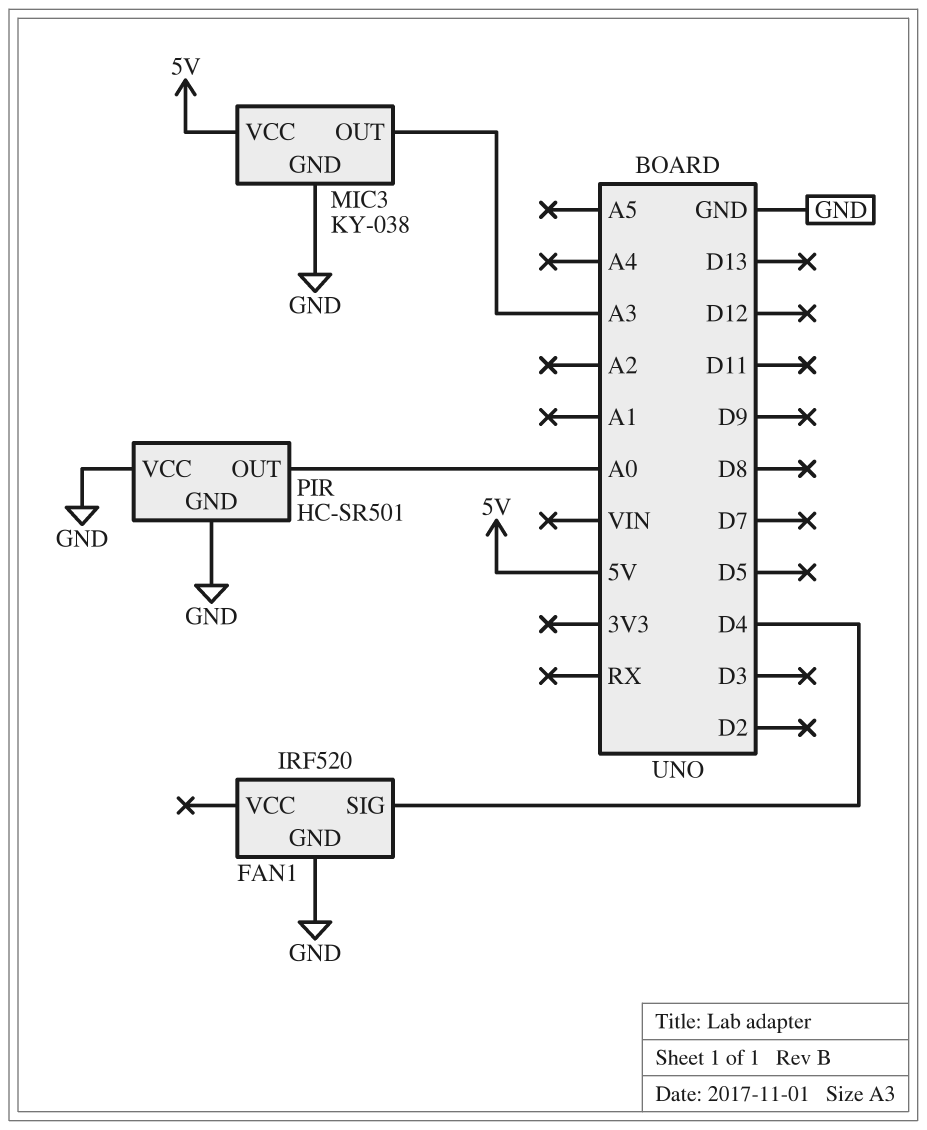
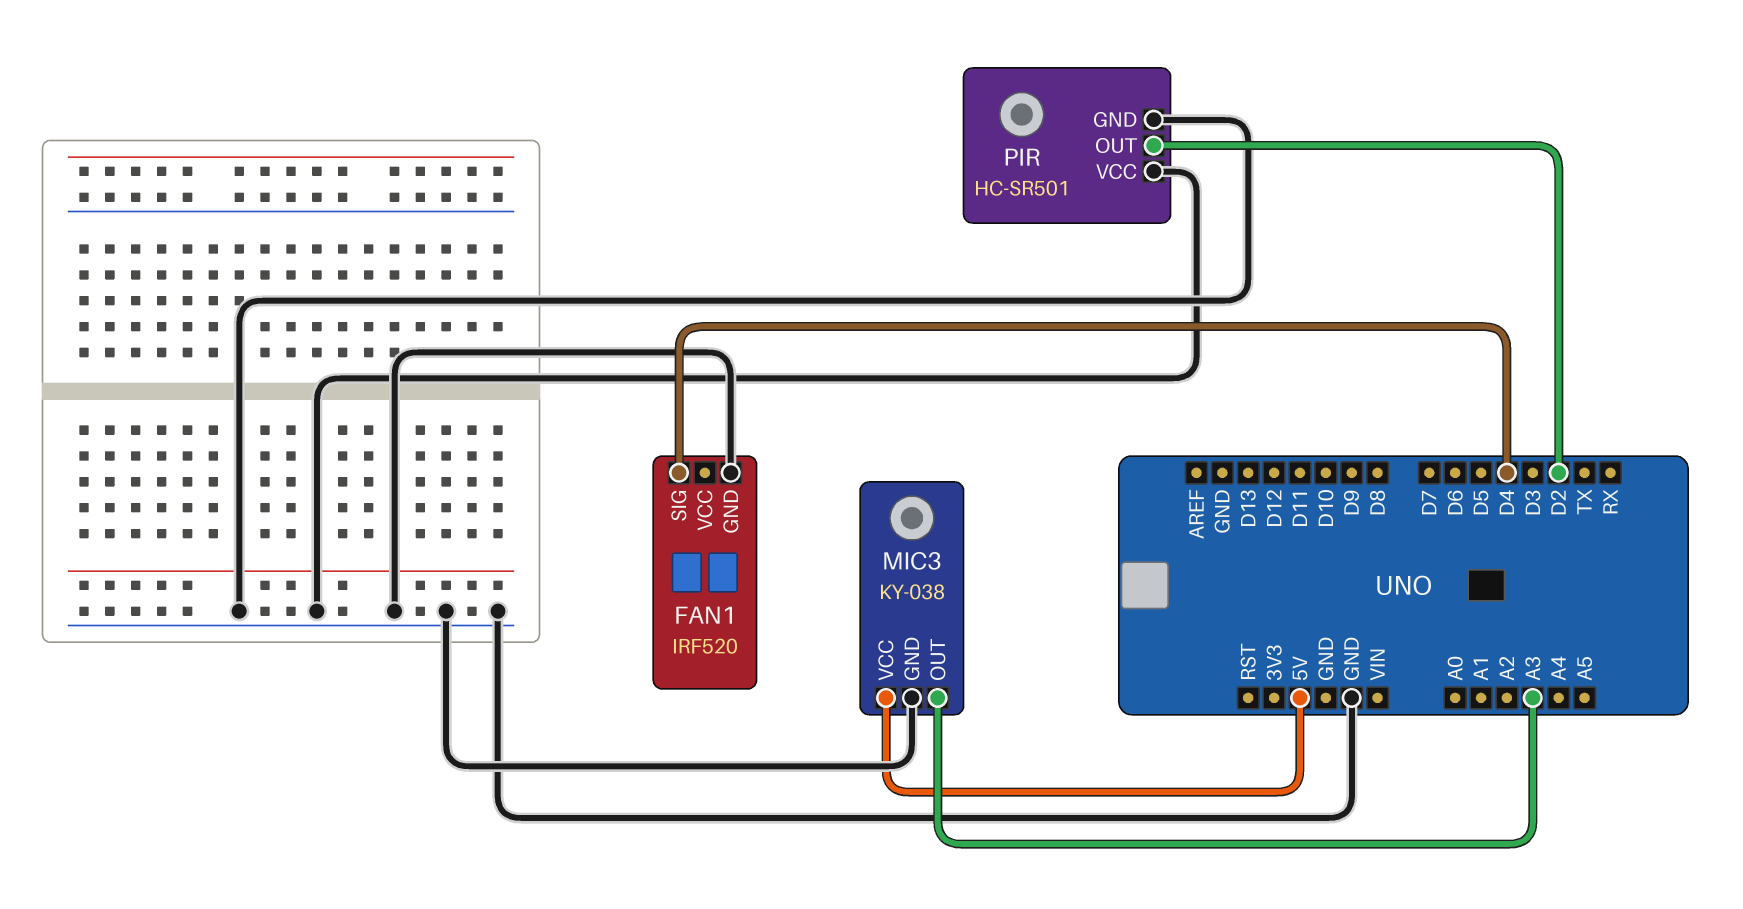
PIR pin OUT: A0 -> D2

